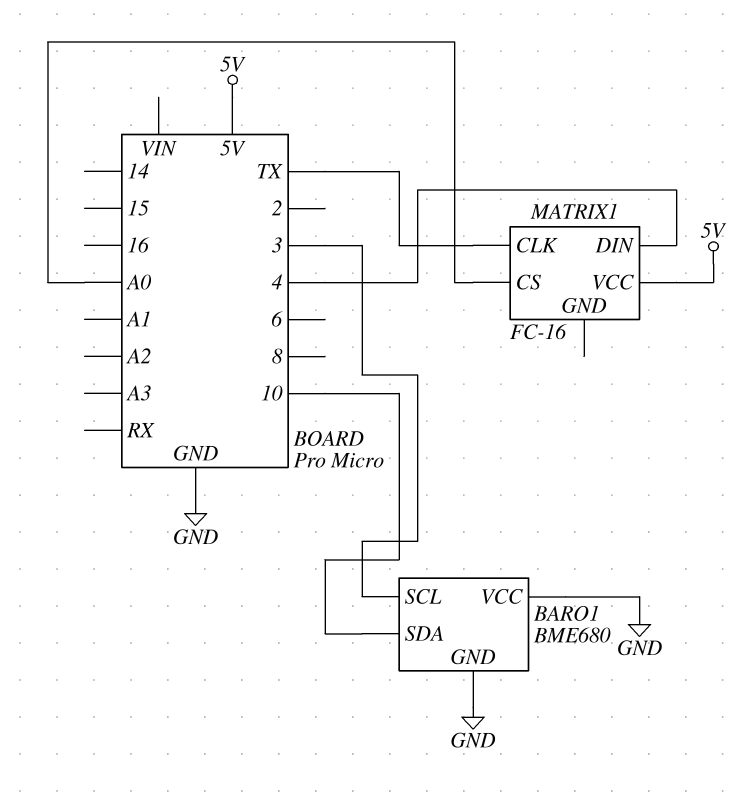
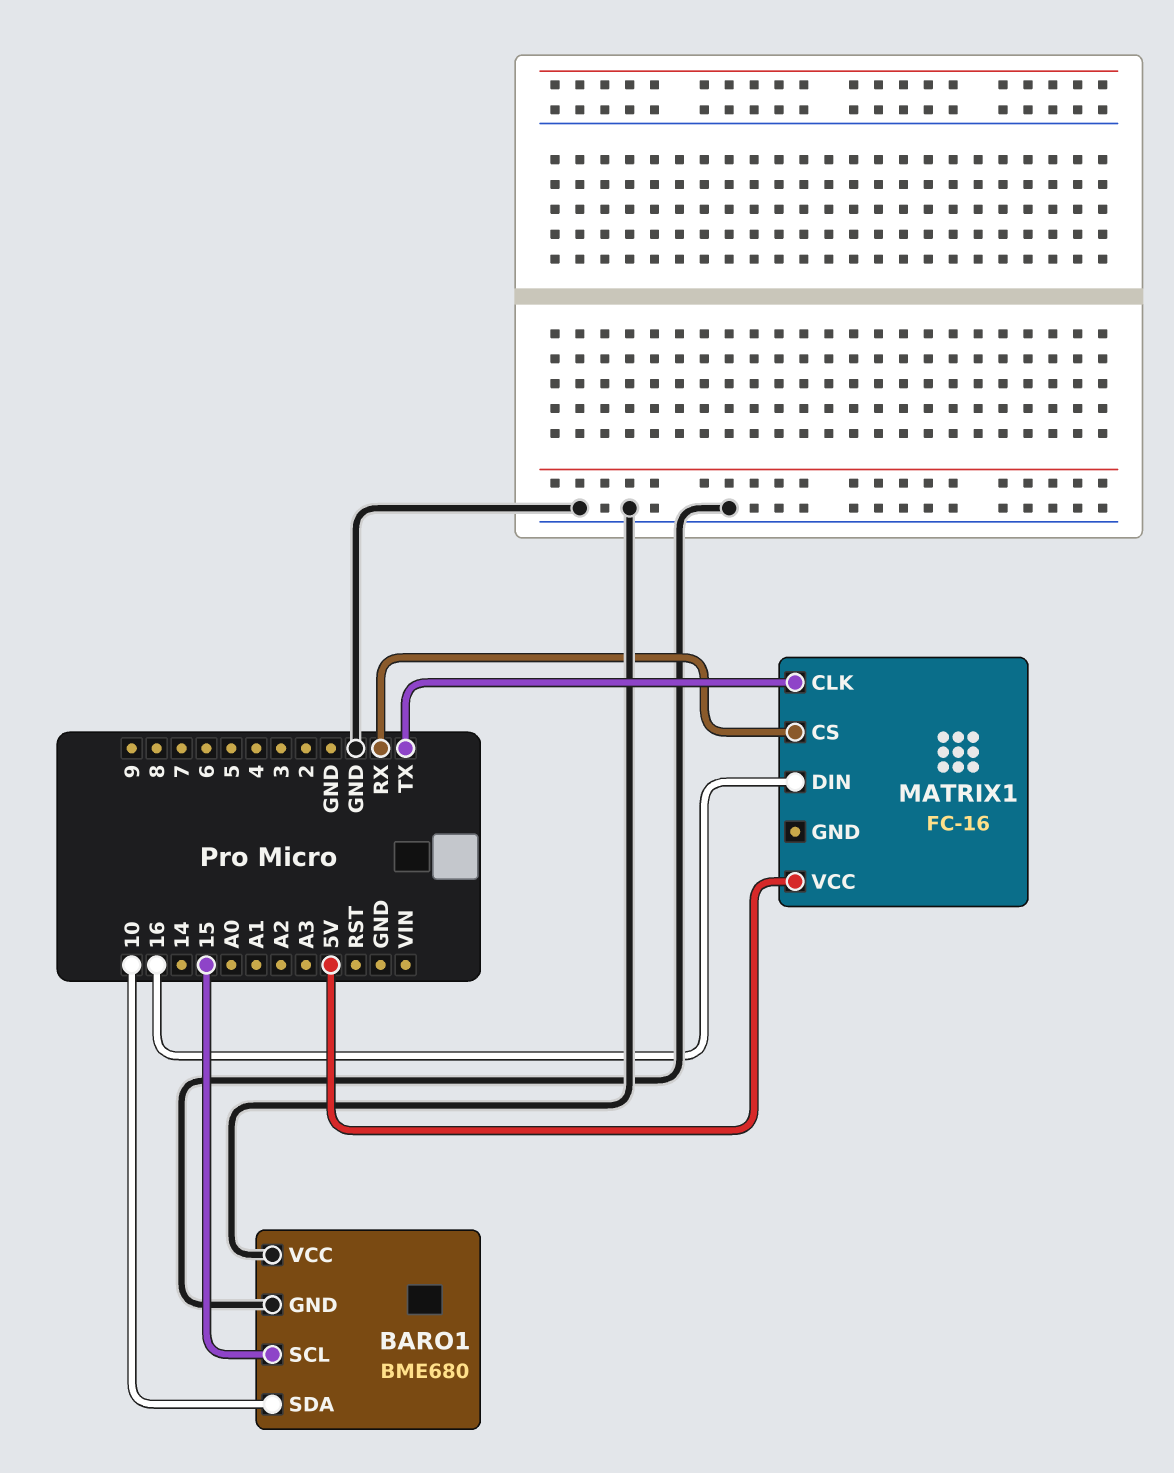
BARO1 pin SCL: 3 -> 15
MATRIX1 pin CS: A0 -> RX
MATRIX1 pin DIN: 4 -> 16

